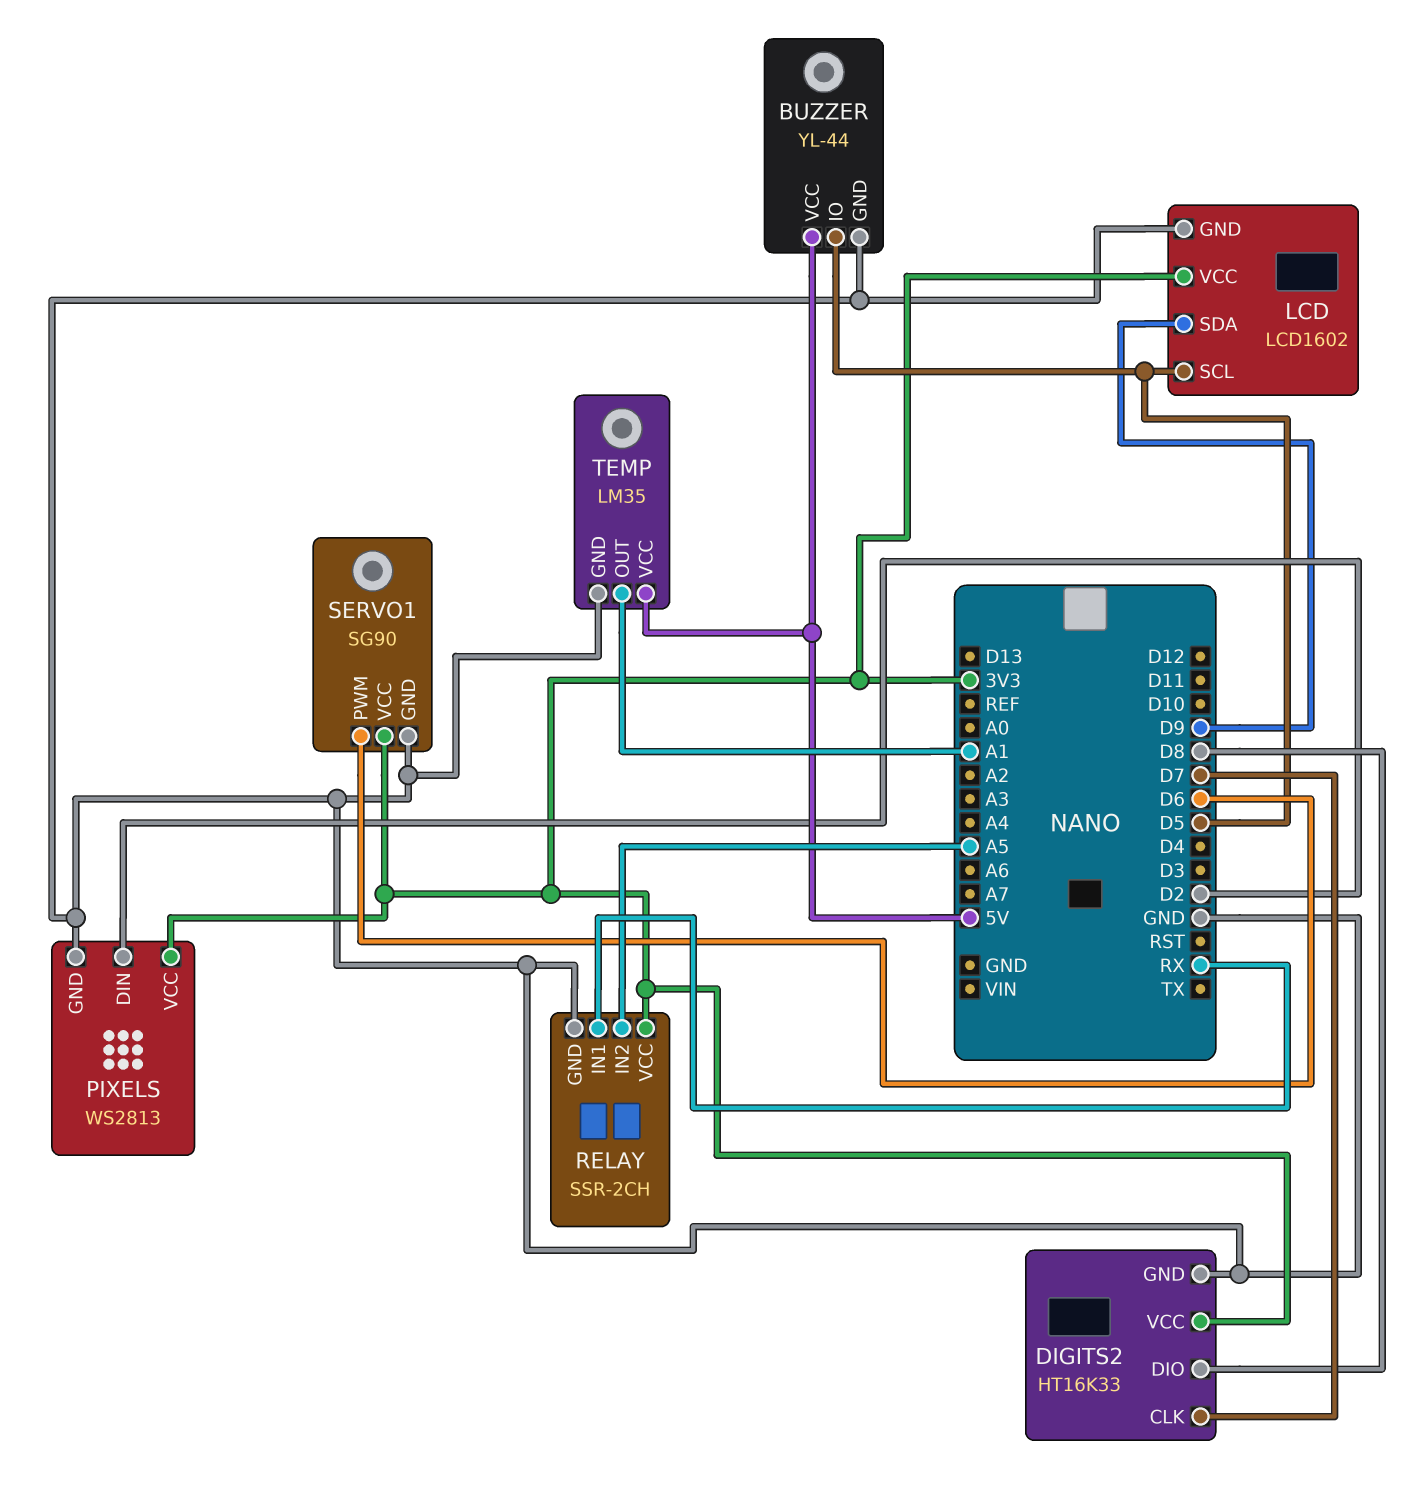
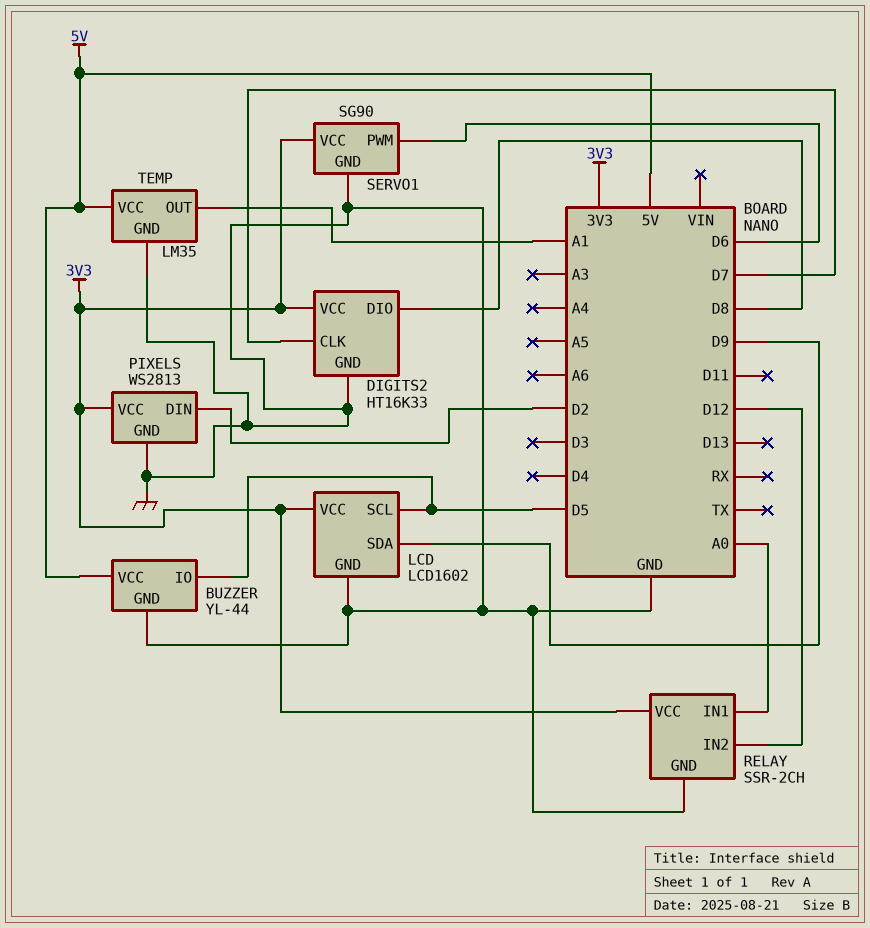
RELAY pin IN1: RX -> A0
RELAY pin IN2: A5 -> D12

